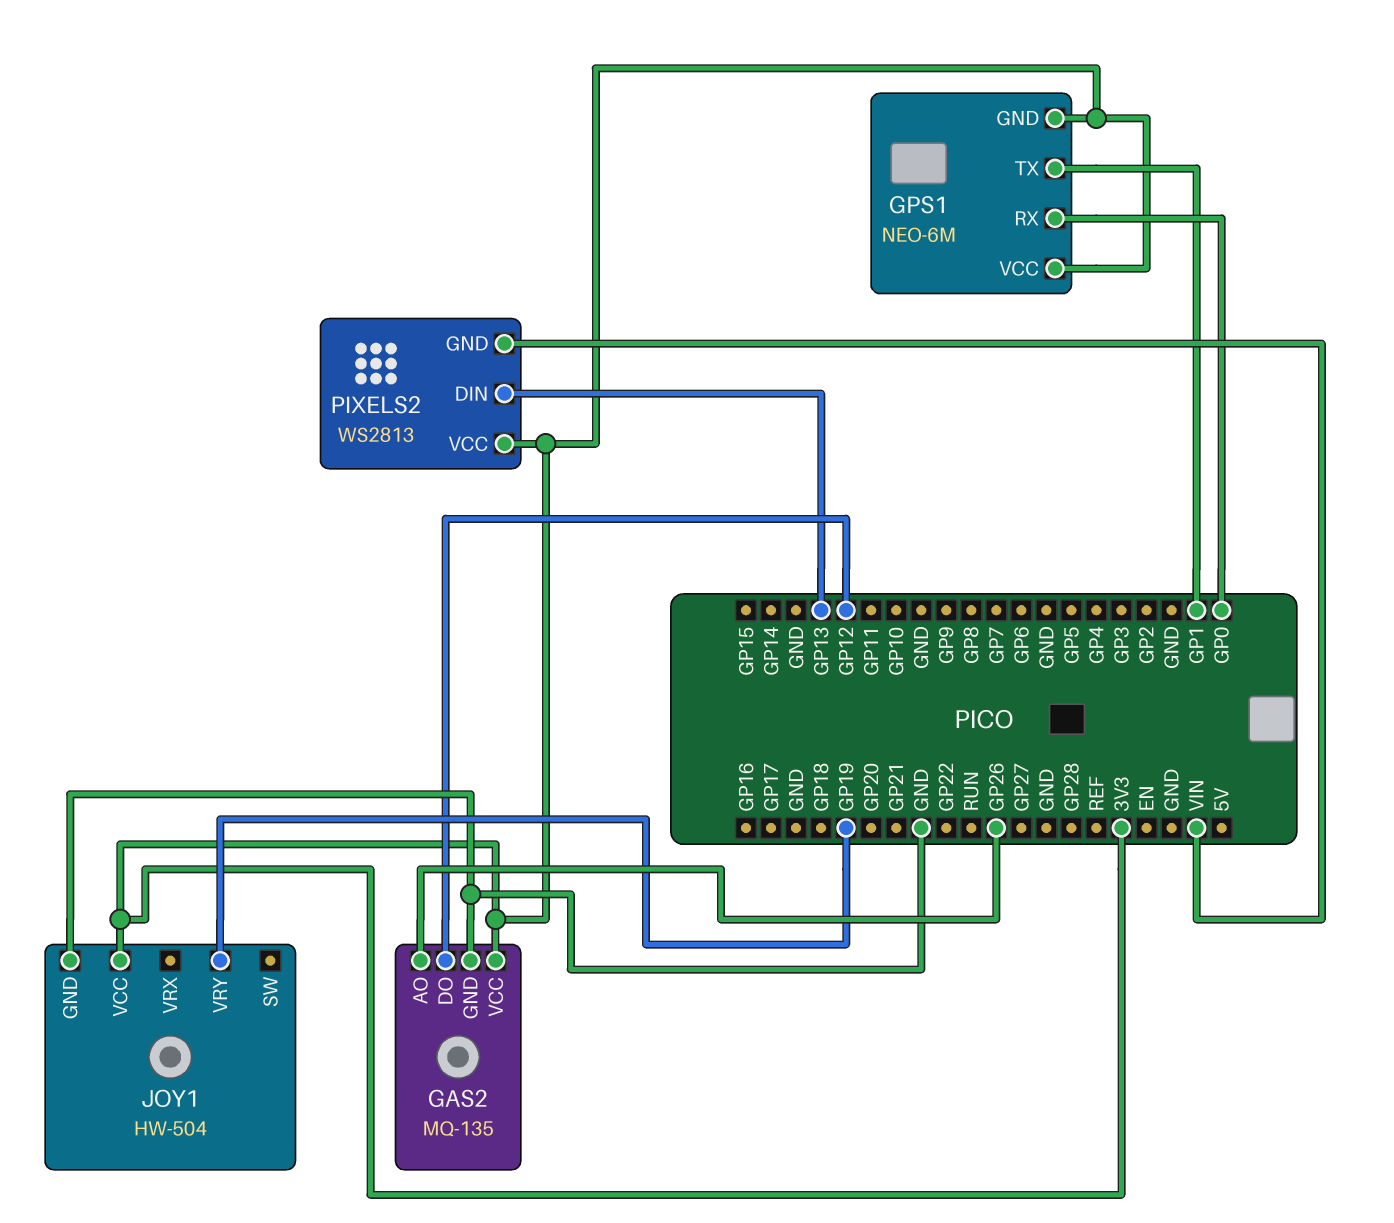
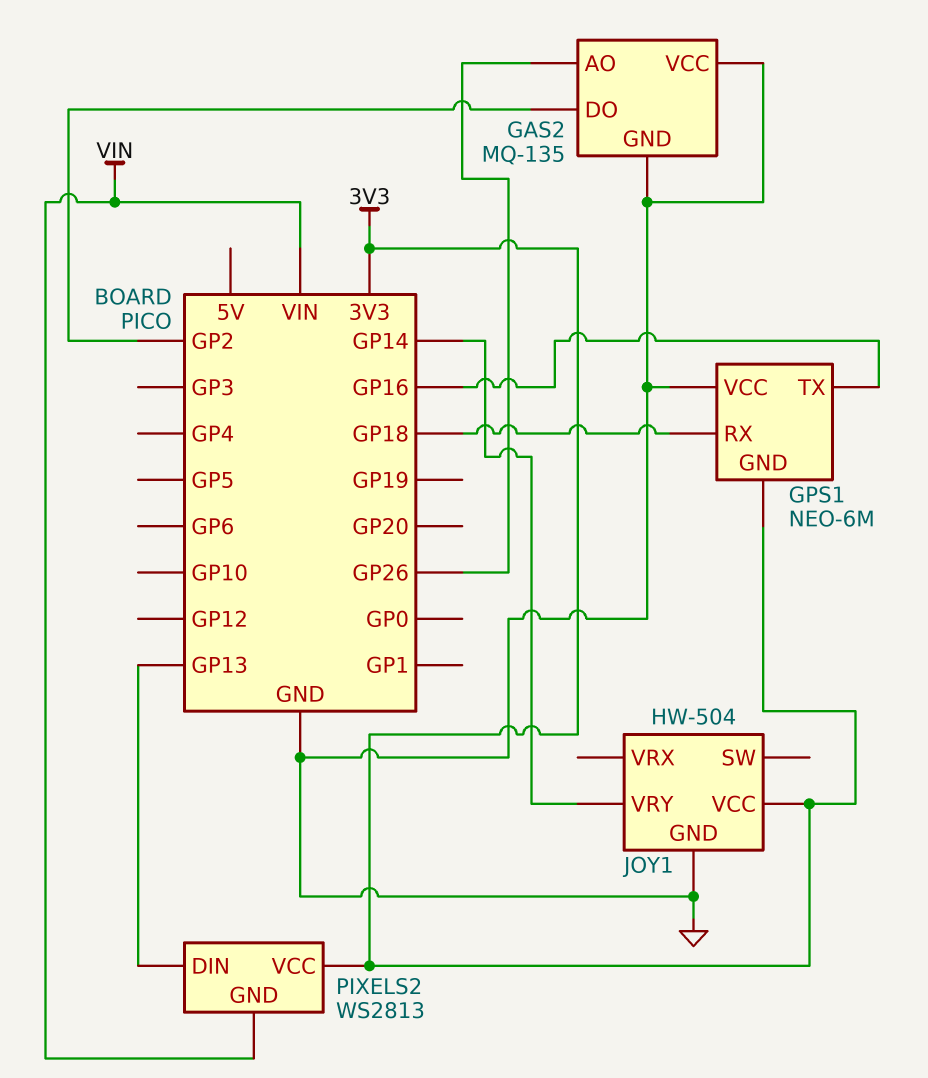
GAS2 pin DO: GP12 -> GP2
GAS2 pin VCC: 3V3 -> GND
GPS1 pin RX: GP0 -> GP18
GPS1 pin TX: GP1 -> GP16
GPS1 pin VCC: 3V3 -> GND
JOY1 pin VRY: GP19 -> GP14

